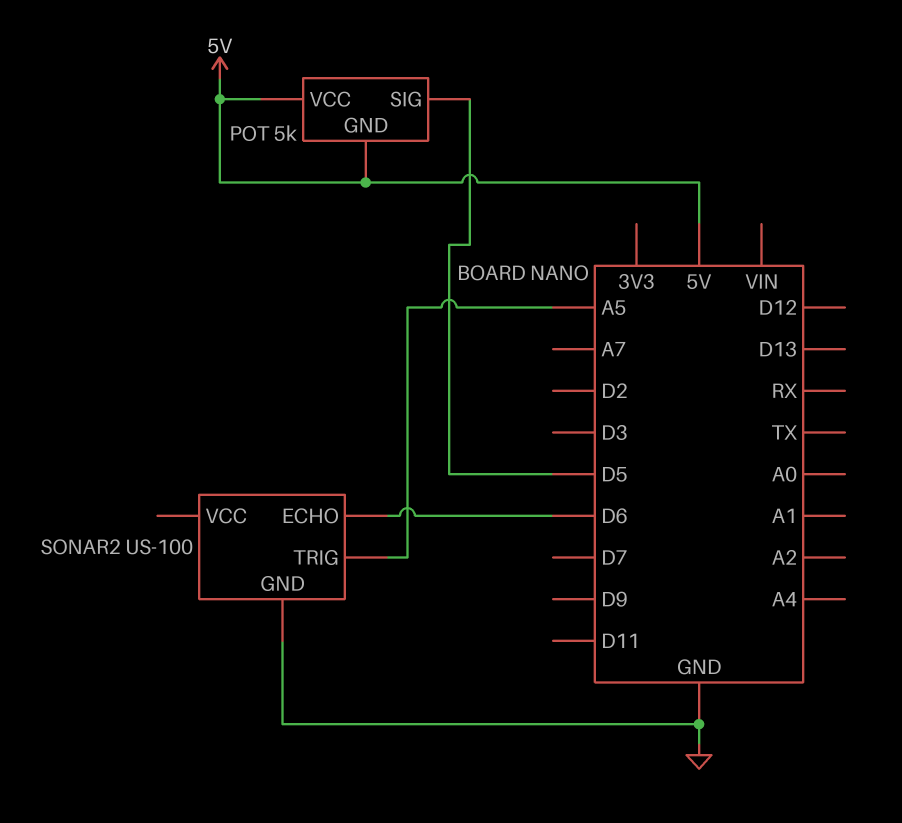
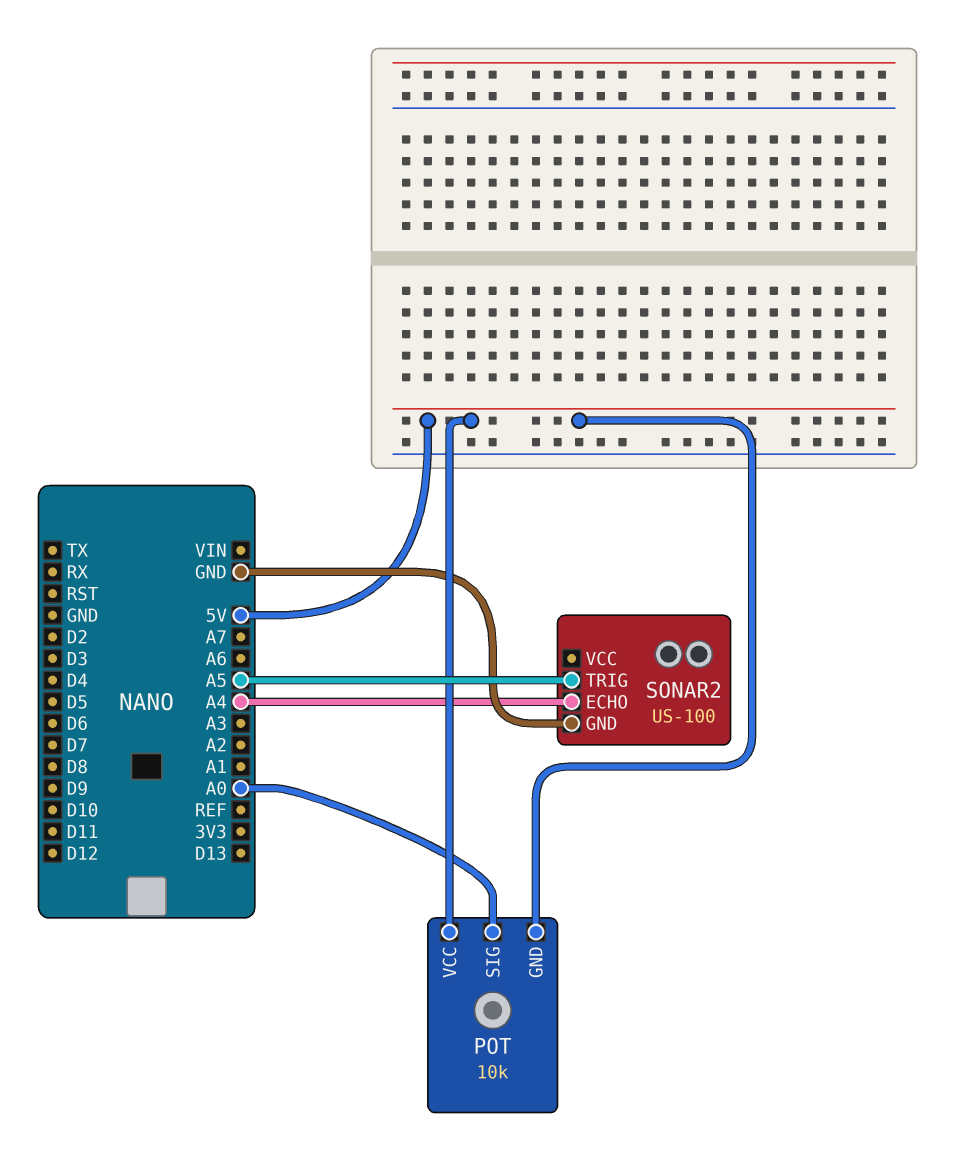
POT: 5k -> 10k
POT pin SIG: D5 -> A0
SONAR2 pin ECHO: D6 -> A4

